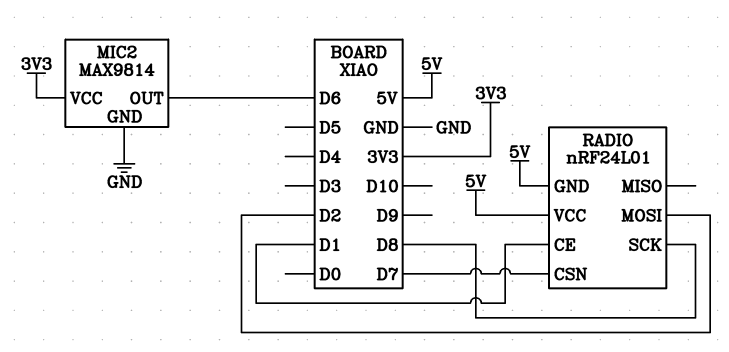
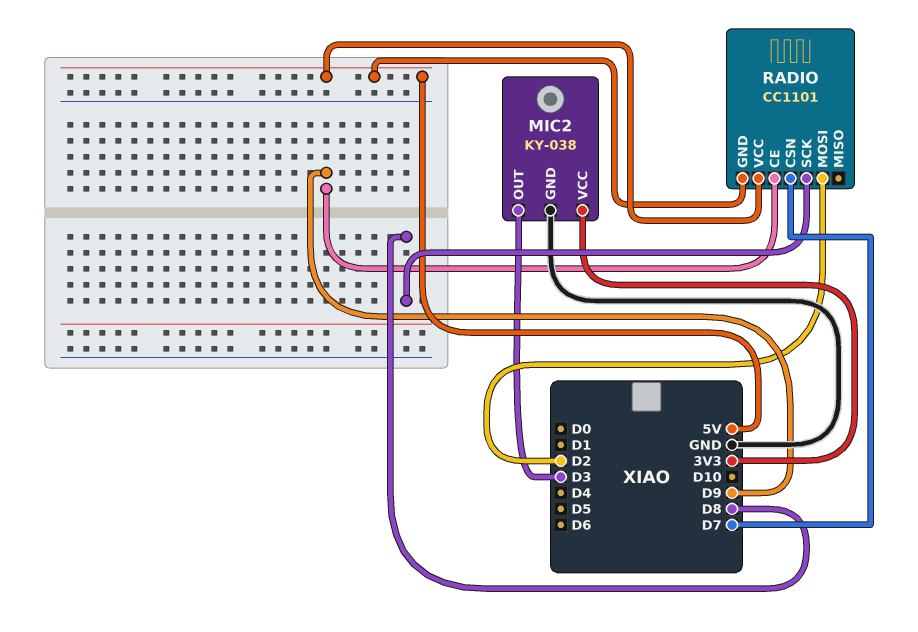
MIC2: MAX9814 -> KY-038
MIC2 pin OUT: D6 -> D3
RADIO: nRF24L01 -> CC1101
RADIO pin CE: D1 -> D9

